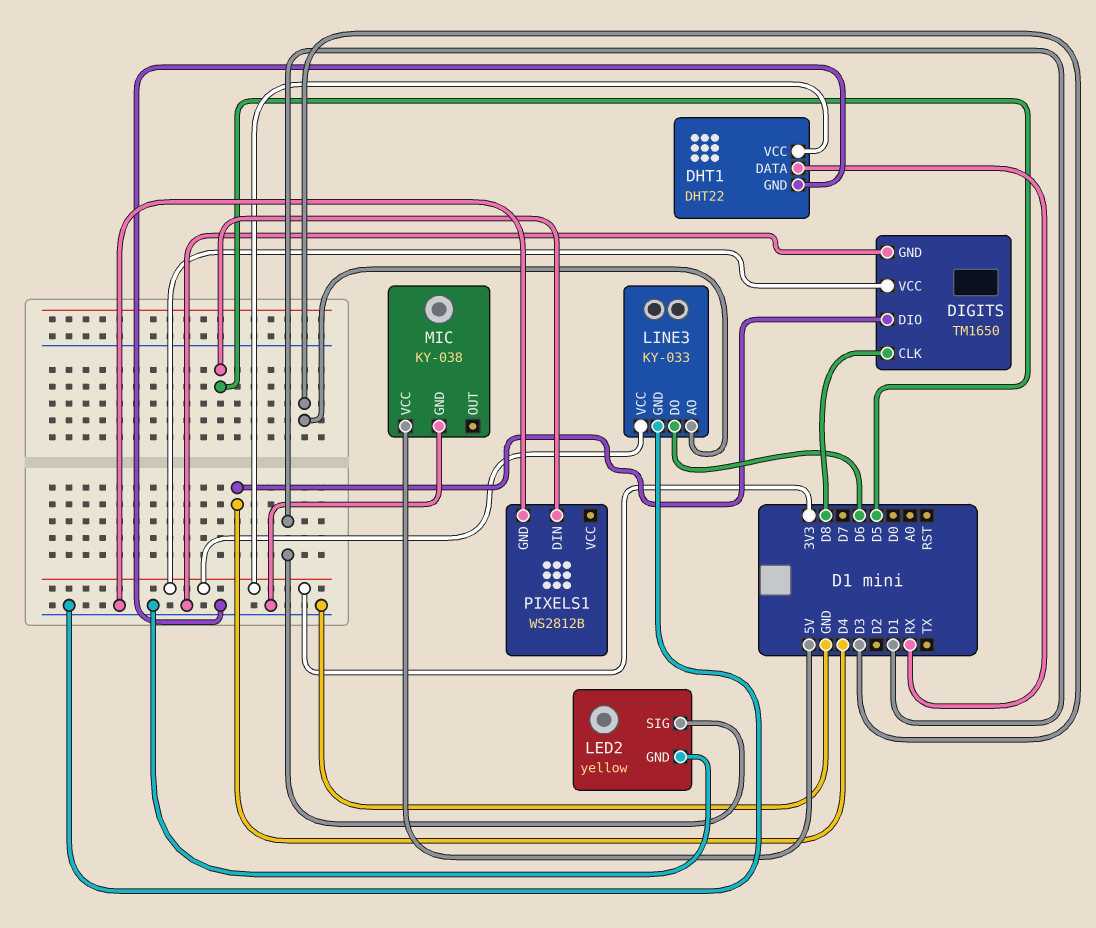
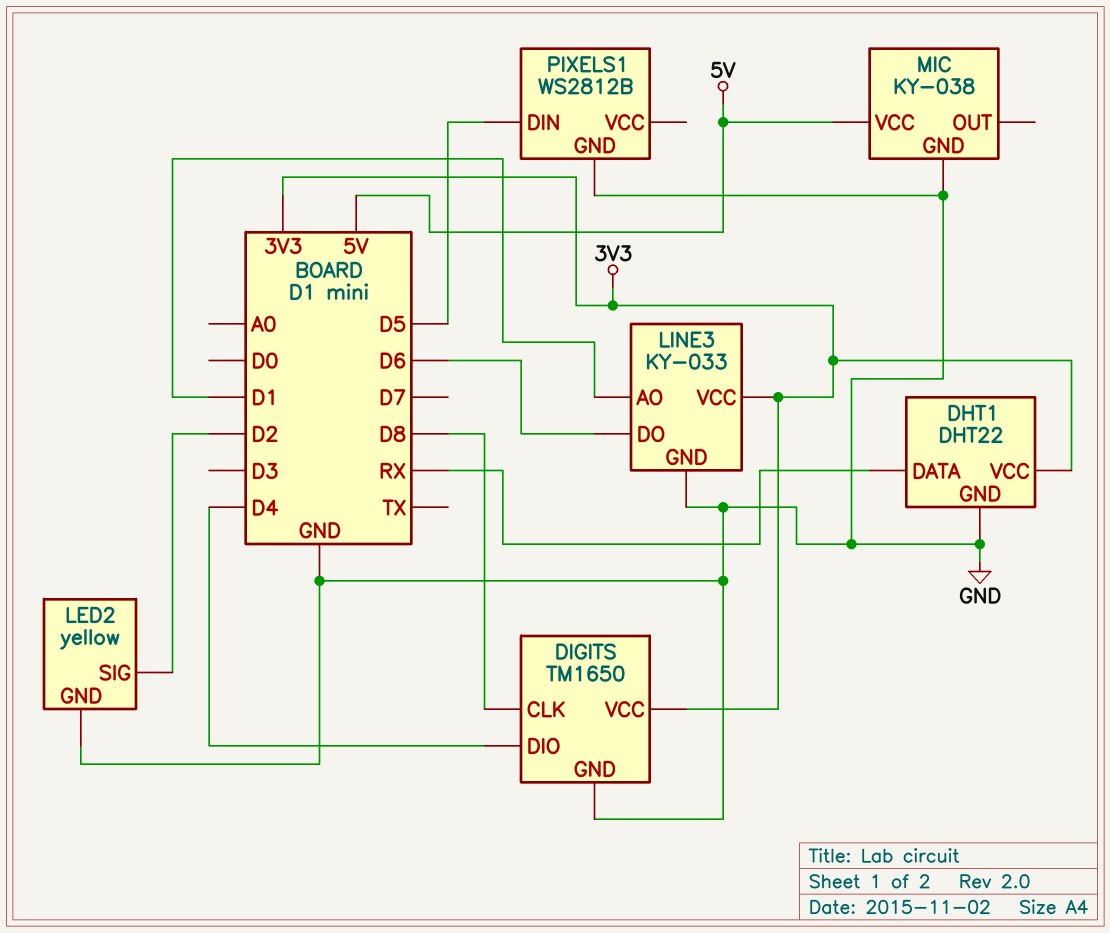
LED2 pin SIG: D1 -> D2
LINE3 pin AO: D3 -> D1

